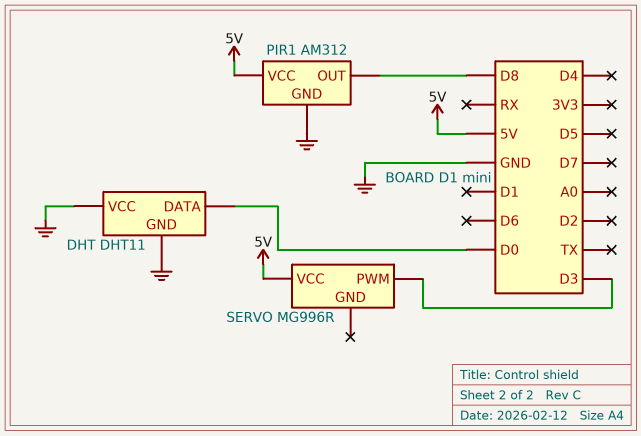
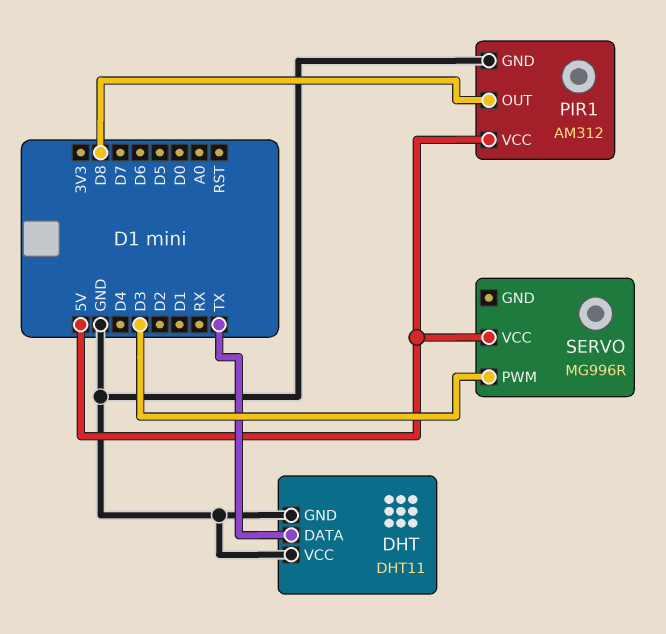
DHT pin DATA: D0 -> TX

